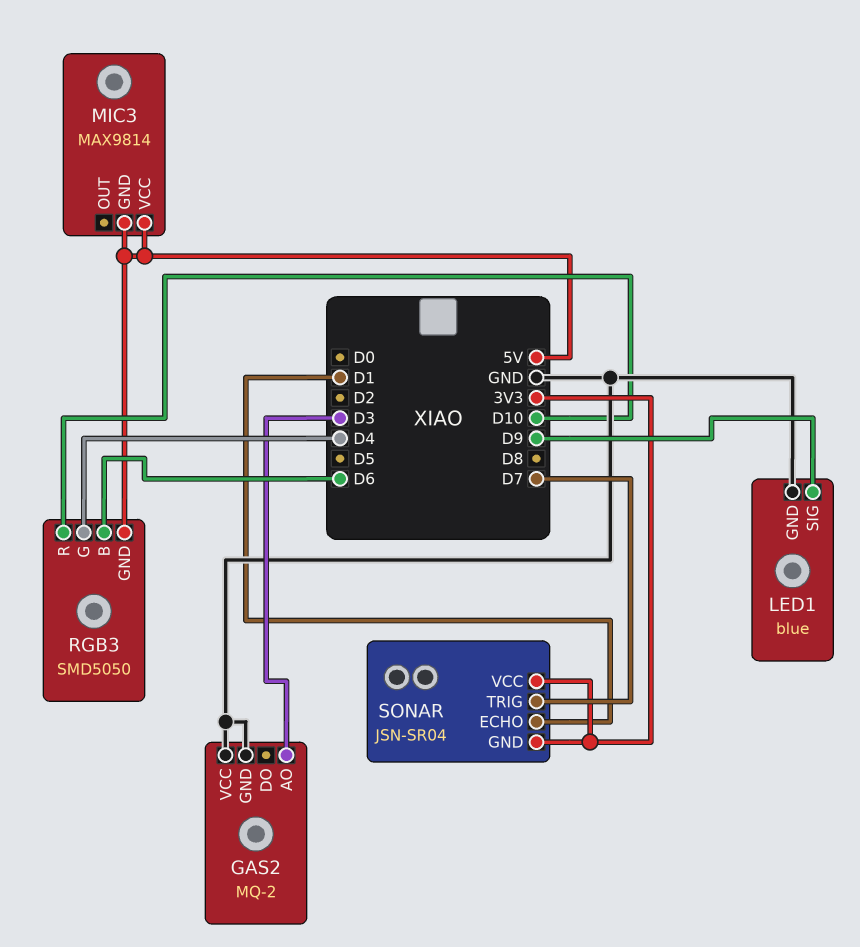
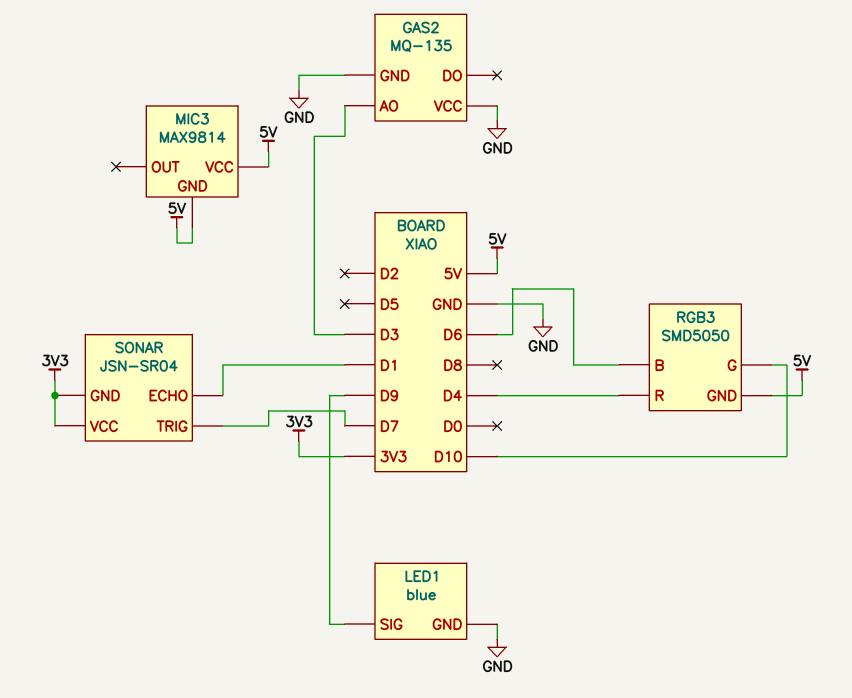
GAS2: MQ-2 -> MQ-135
RGB3 pin G: D4 -> D10
RGB3 pin R: D10 -> D4

